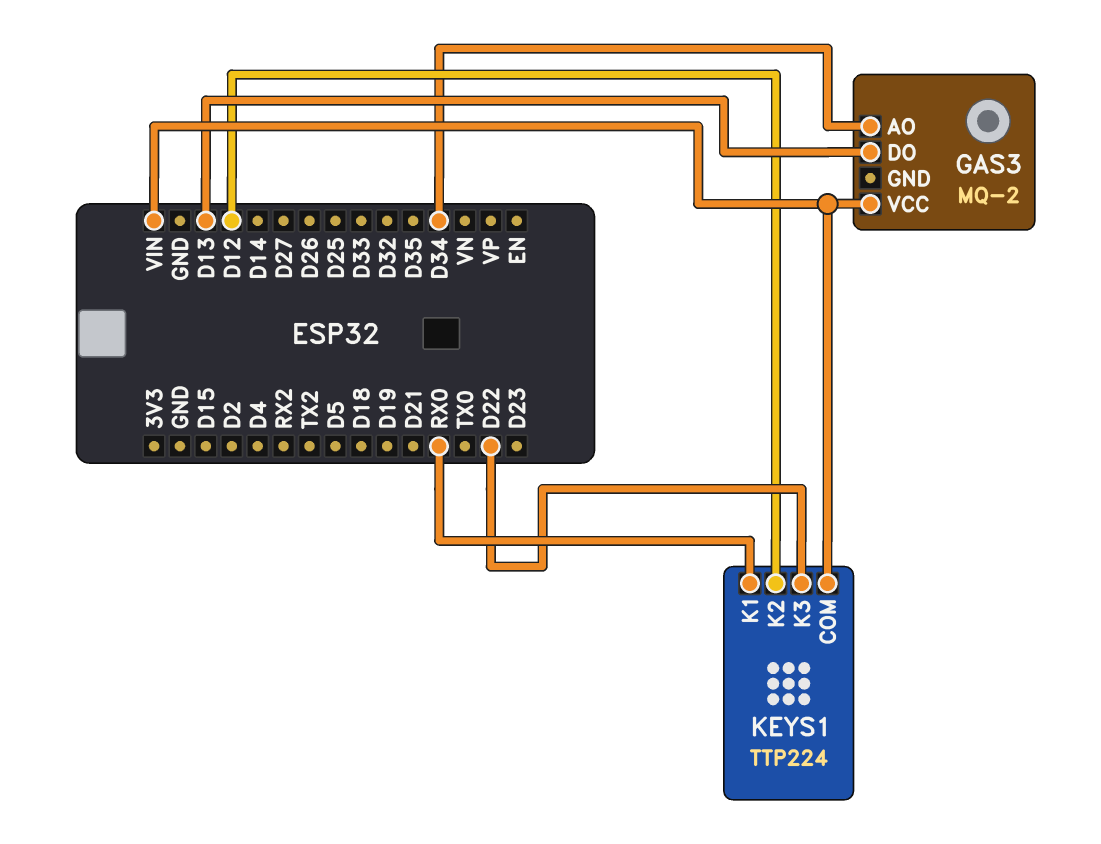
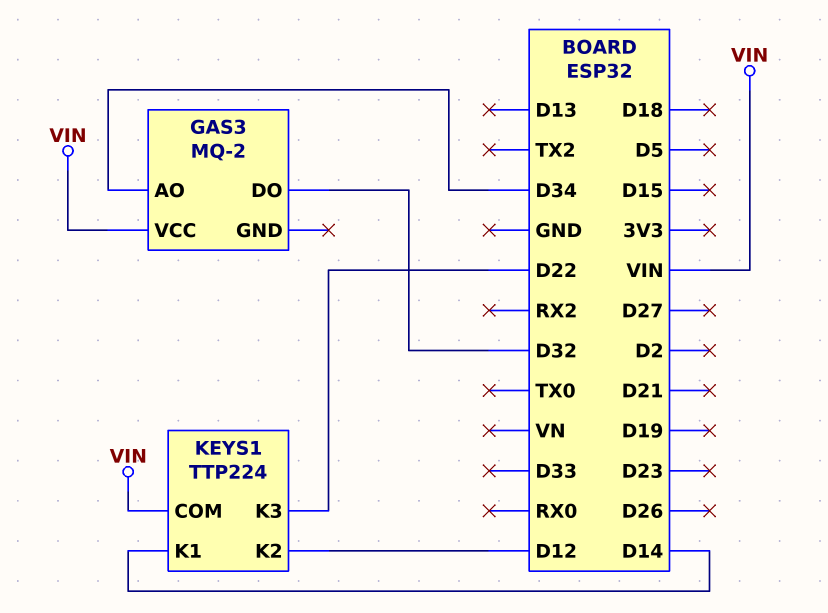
GAS3 pin DO: D13 -> D32
KEYS1 pin K1: RX0 -> D14

